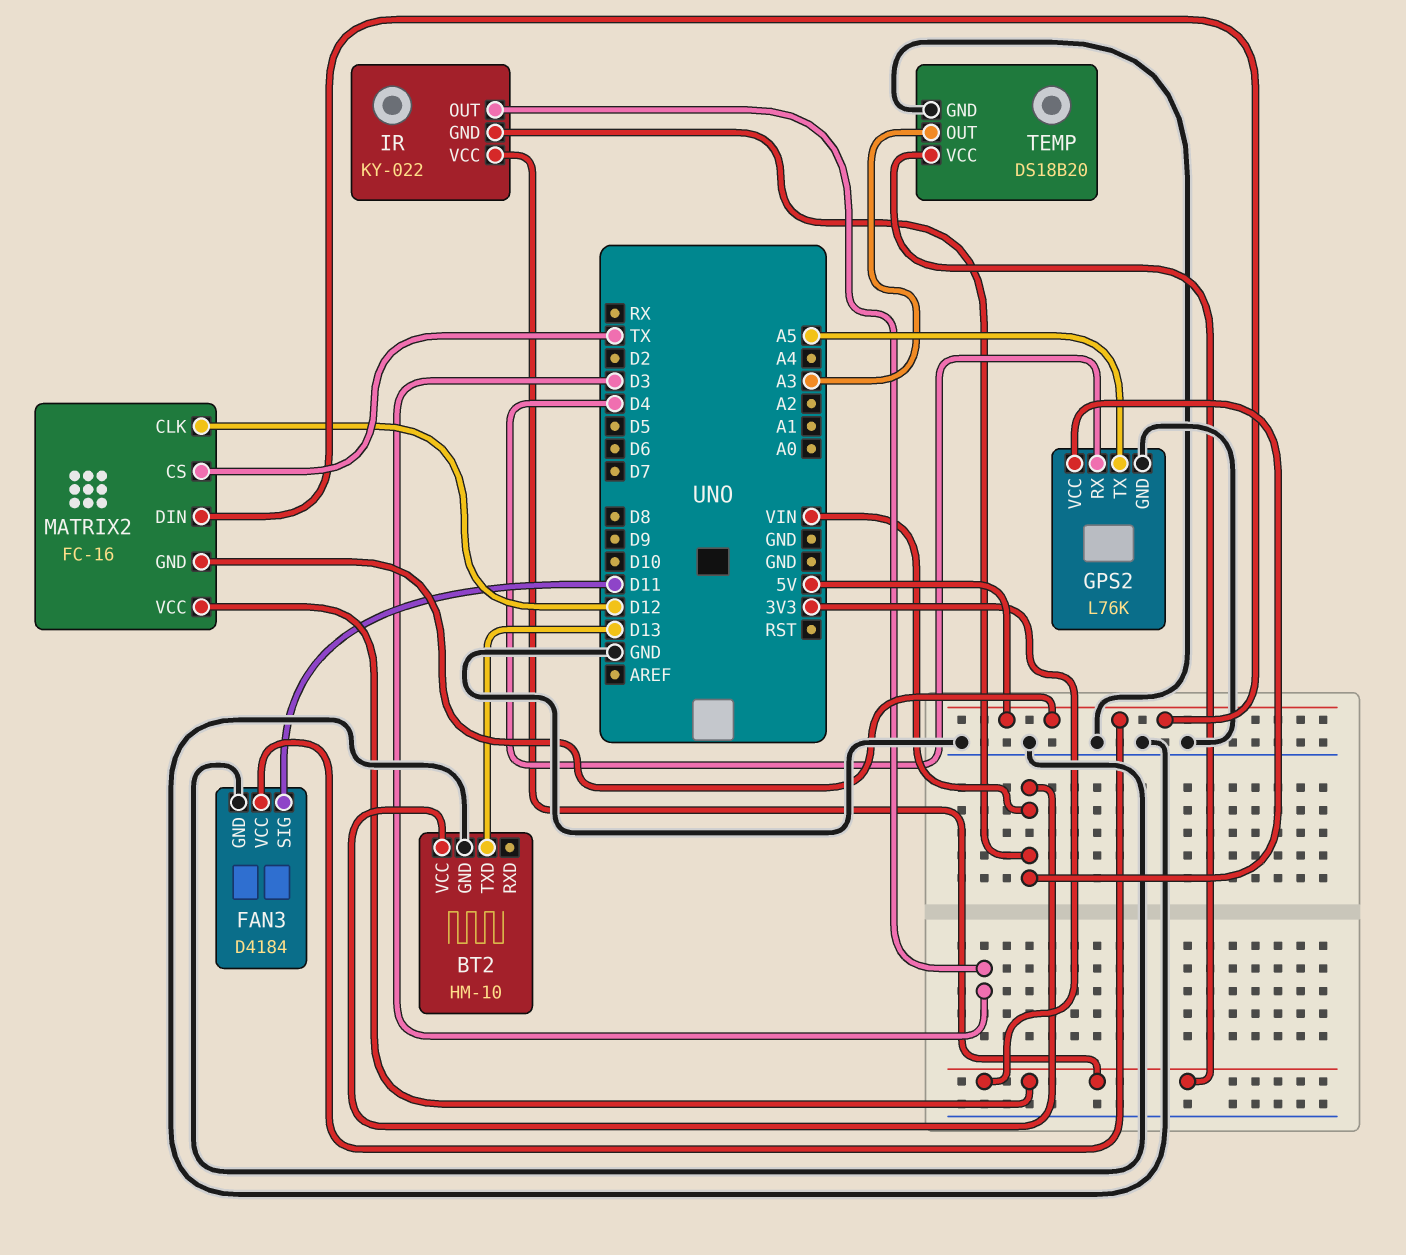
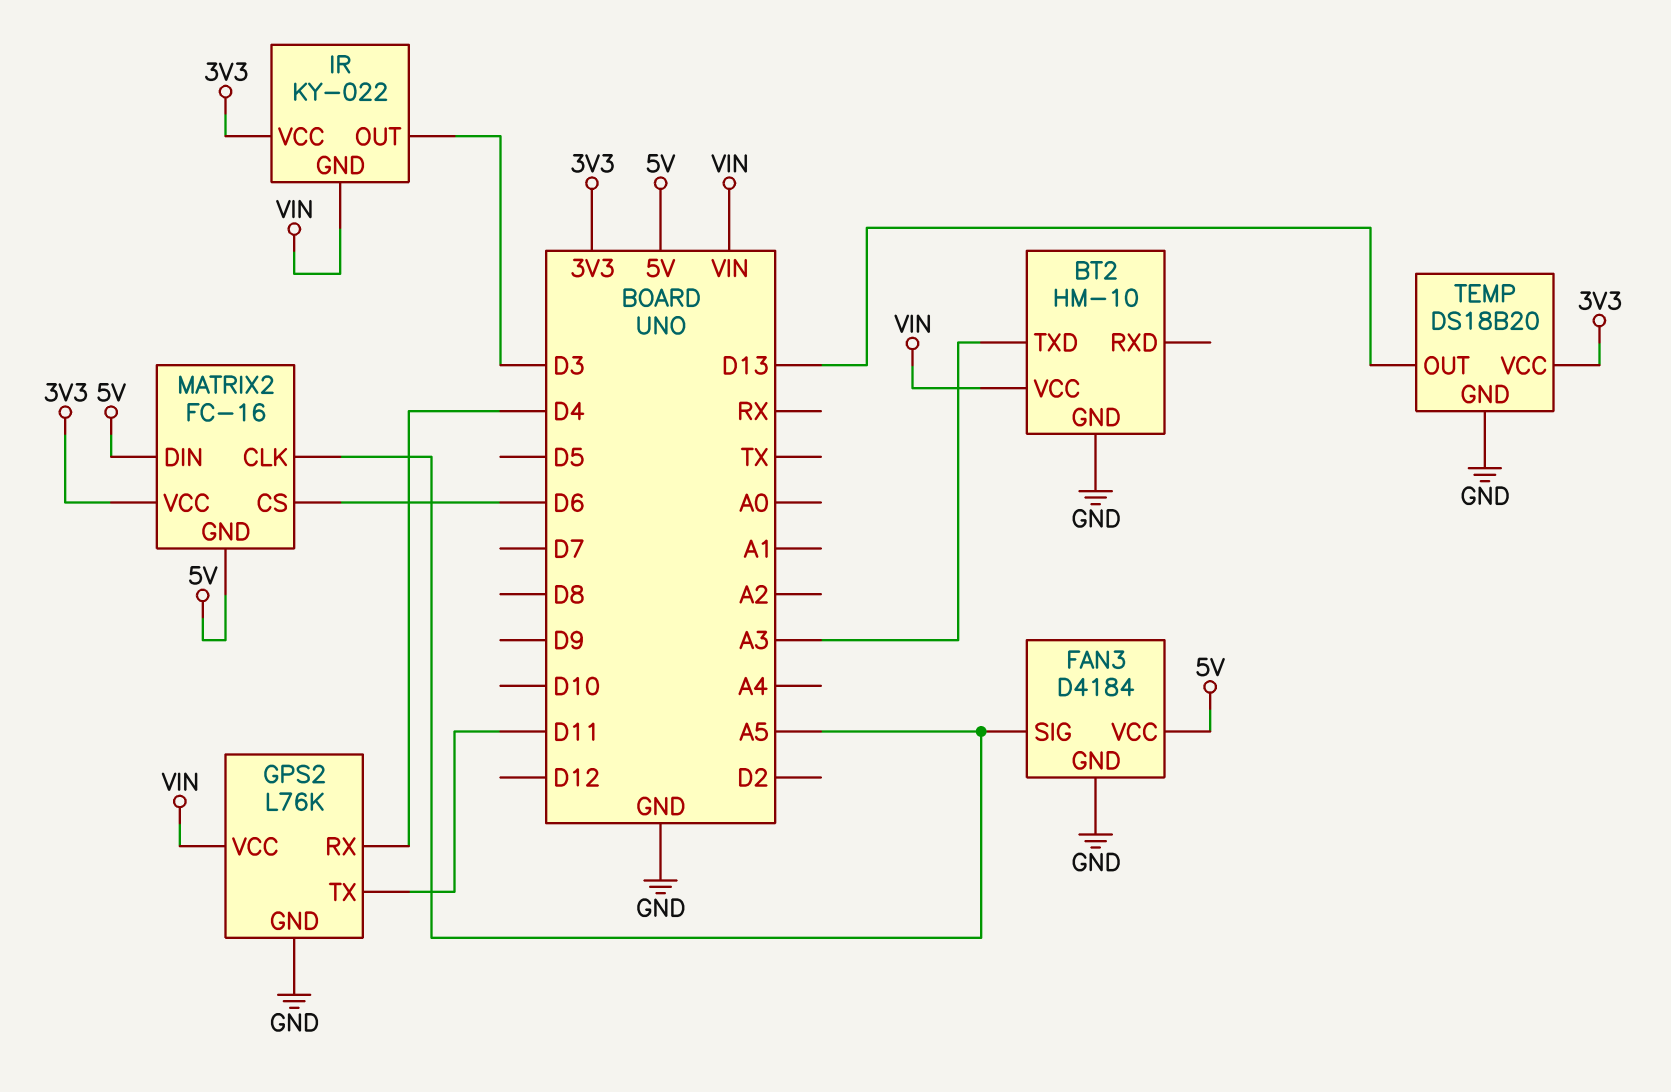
BT2 pin TXD: D13 -> A3
FAN3 pin SIG: D11 -> A5
GPS2 pin TX: A5 -> D11
MATRIX2 pin CLK: D12 -> A5
MATRIX2 pin CS: TX -> D6
TEMP pin OUT: A3 -> D13

